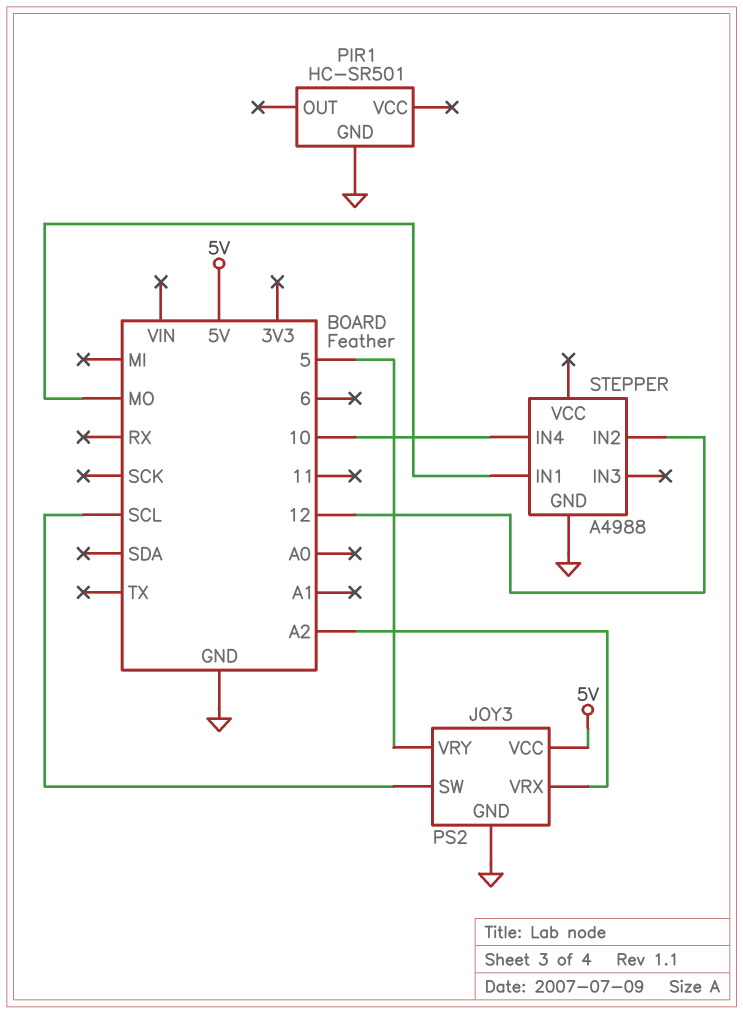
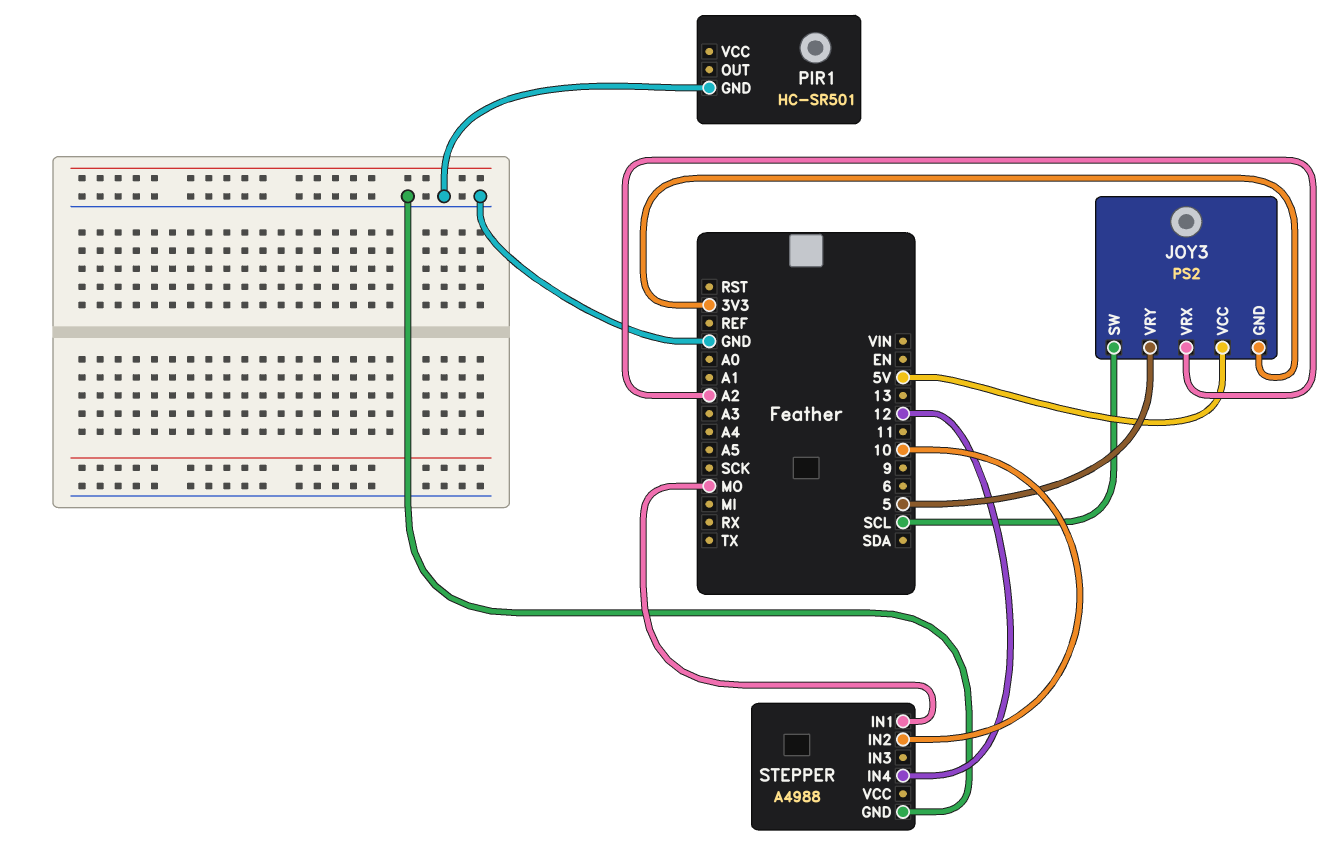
JOY3 pin GND: GND -> 3V3
STEPPER pin IN2: 12 -> 10
STEPPER pin IN4: 10 -> 12

